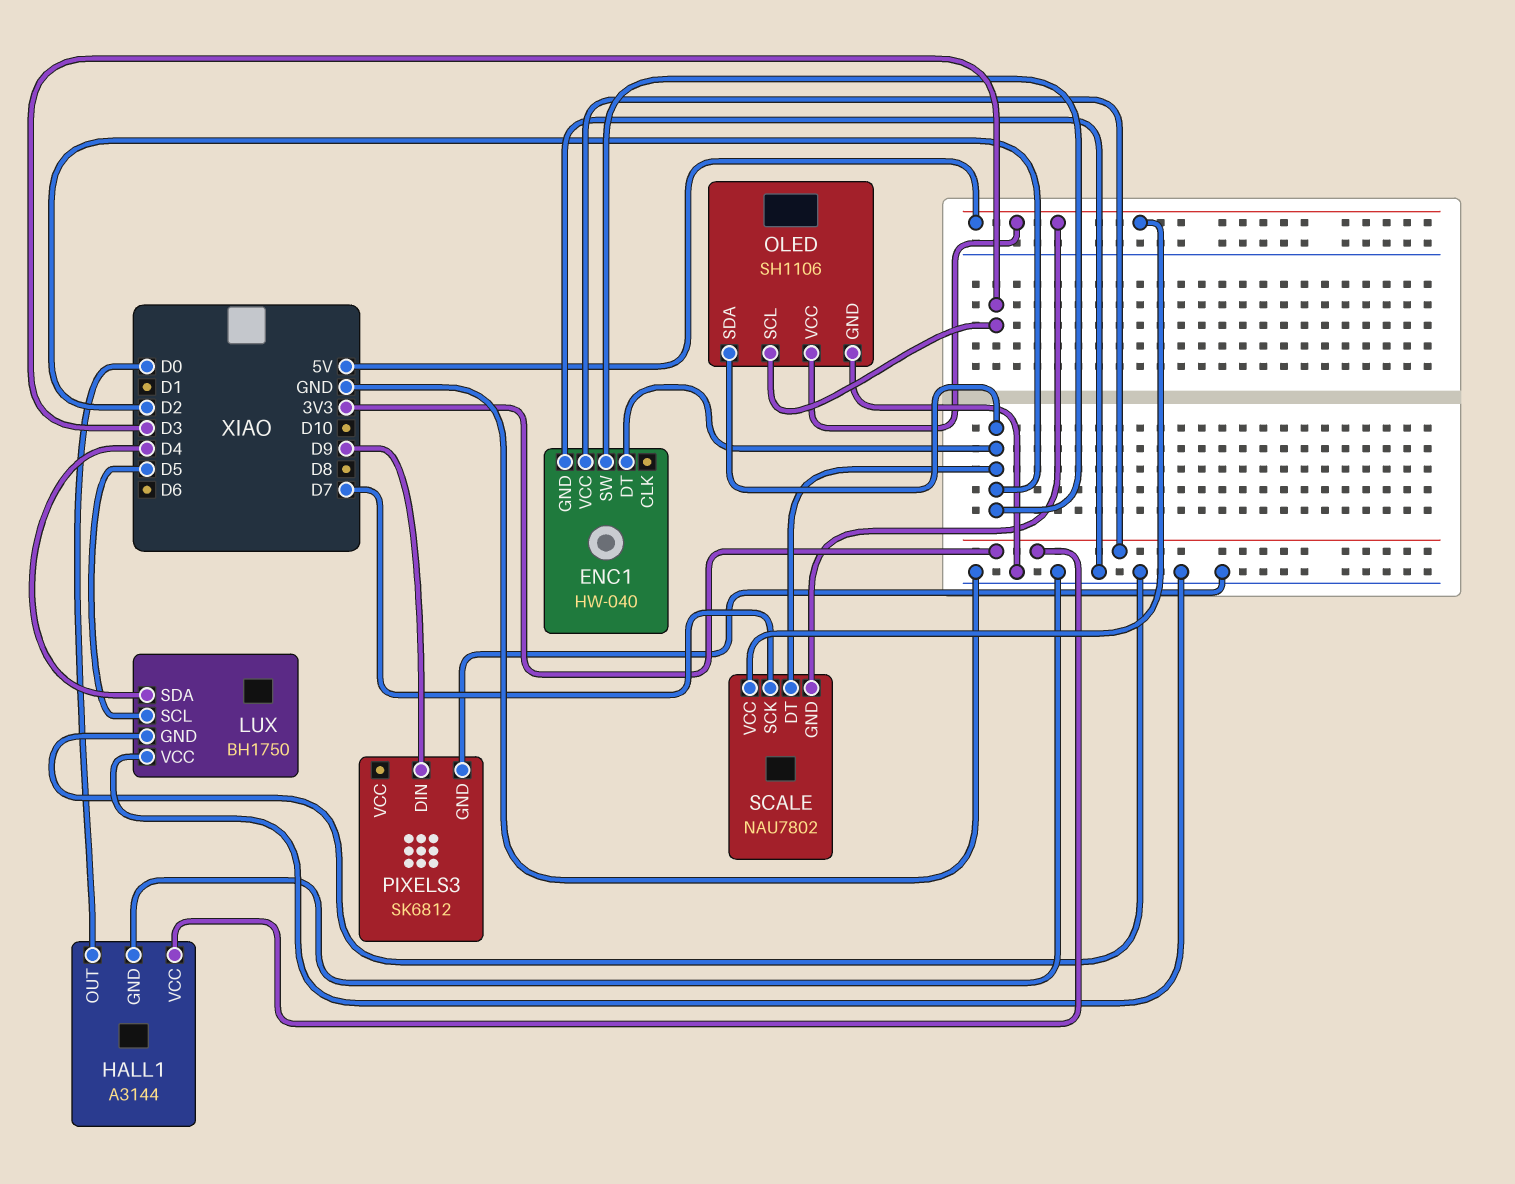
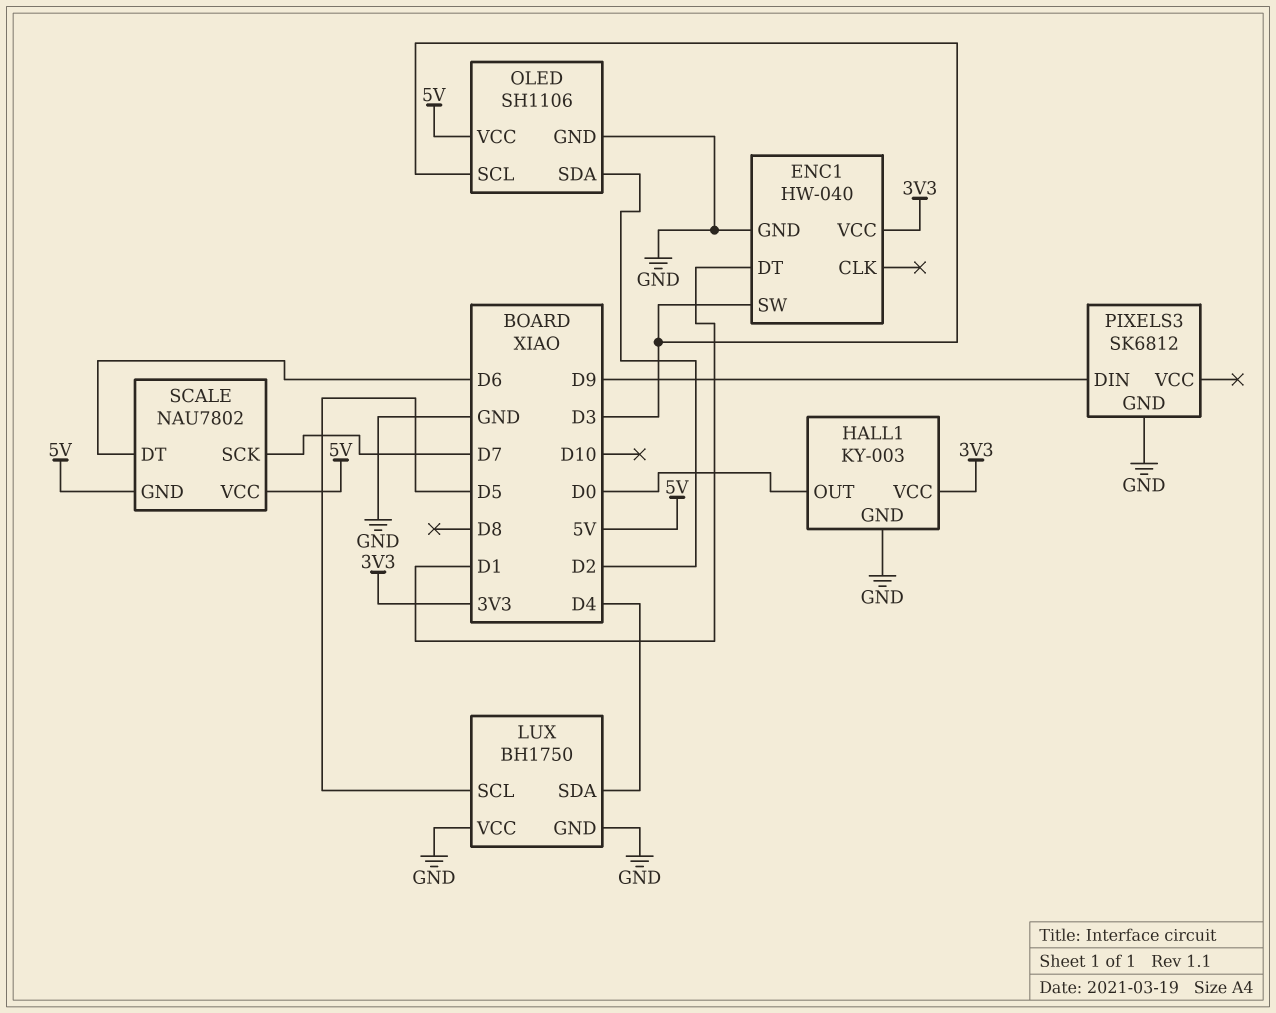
ENC1 pin DT: D2 -> D1
ENC1 pin SW: D2 -> D3
HALL1: A3144 -> KY-003
SCALE pin DT: D2 -> D6

